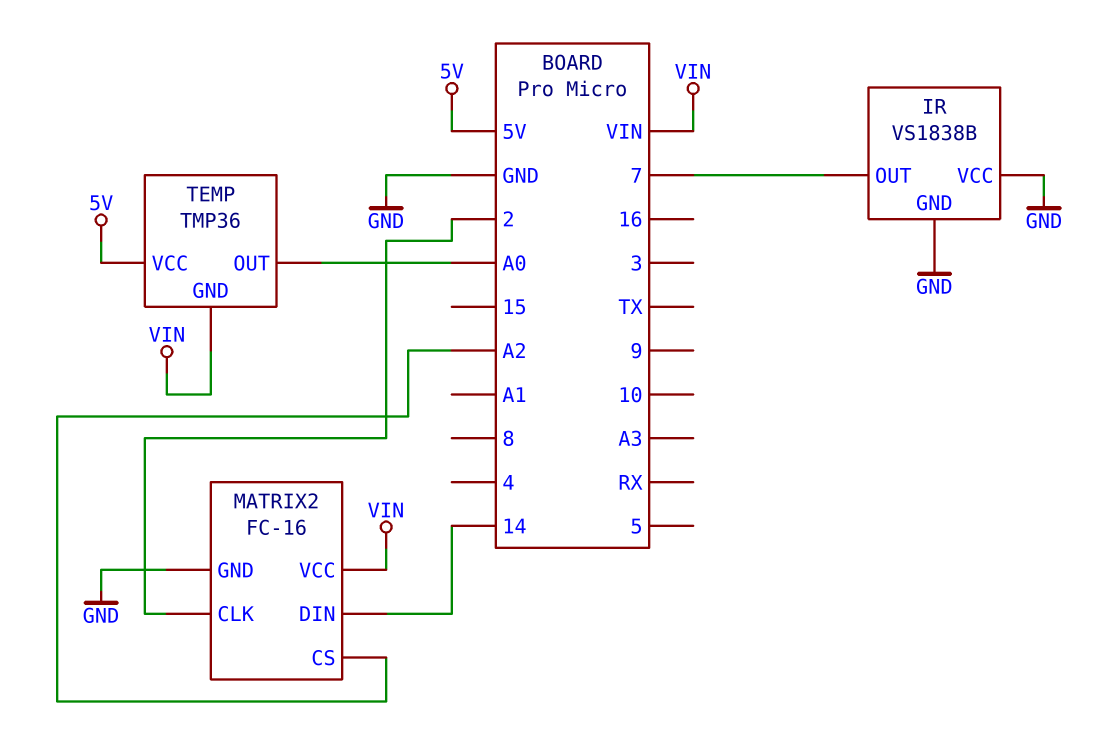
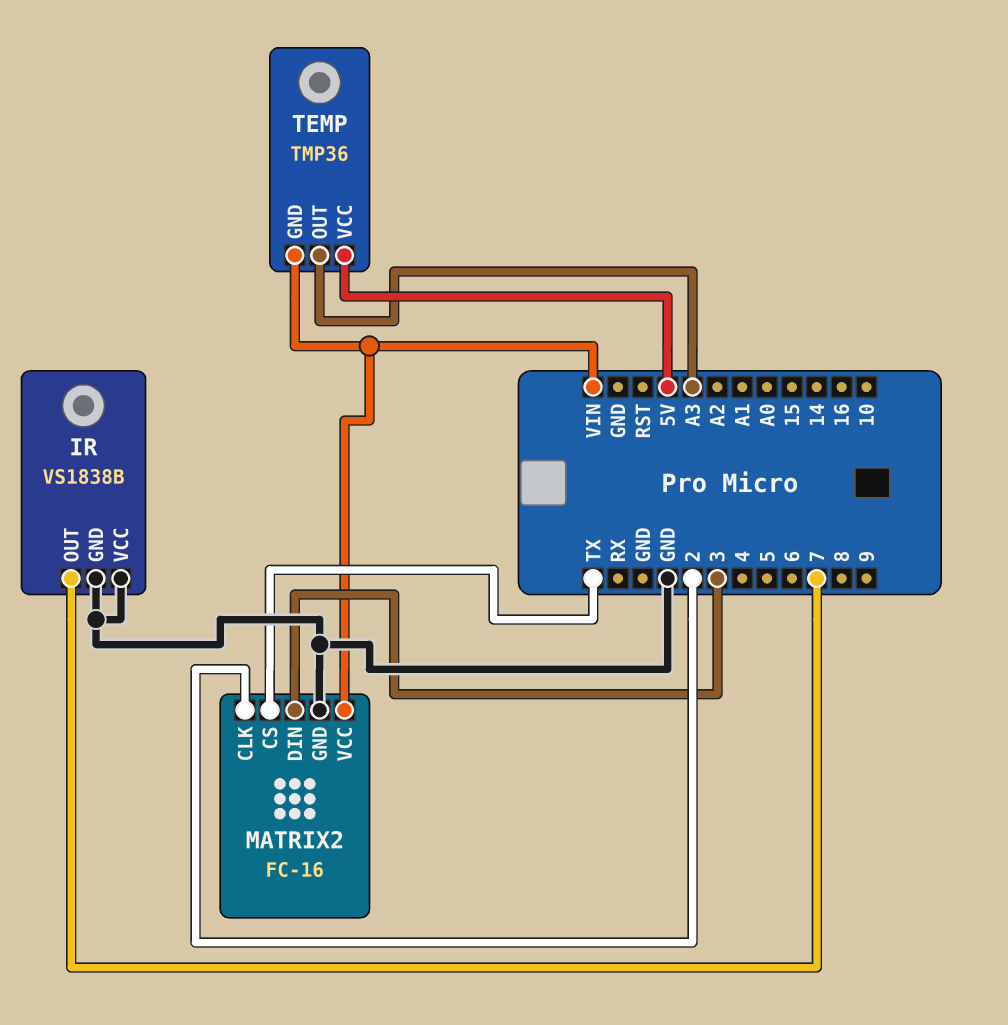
MATRIX2 pin CS: A2 -> TX
MATRIX2 pin DIN: 14 -> 3
TEMP pin OUT: A0 -> A3

